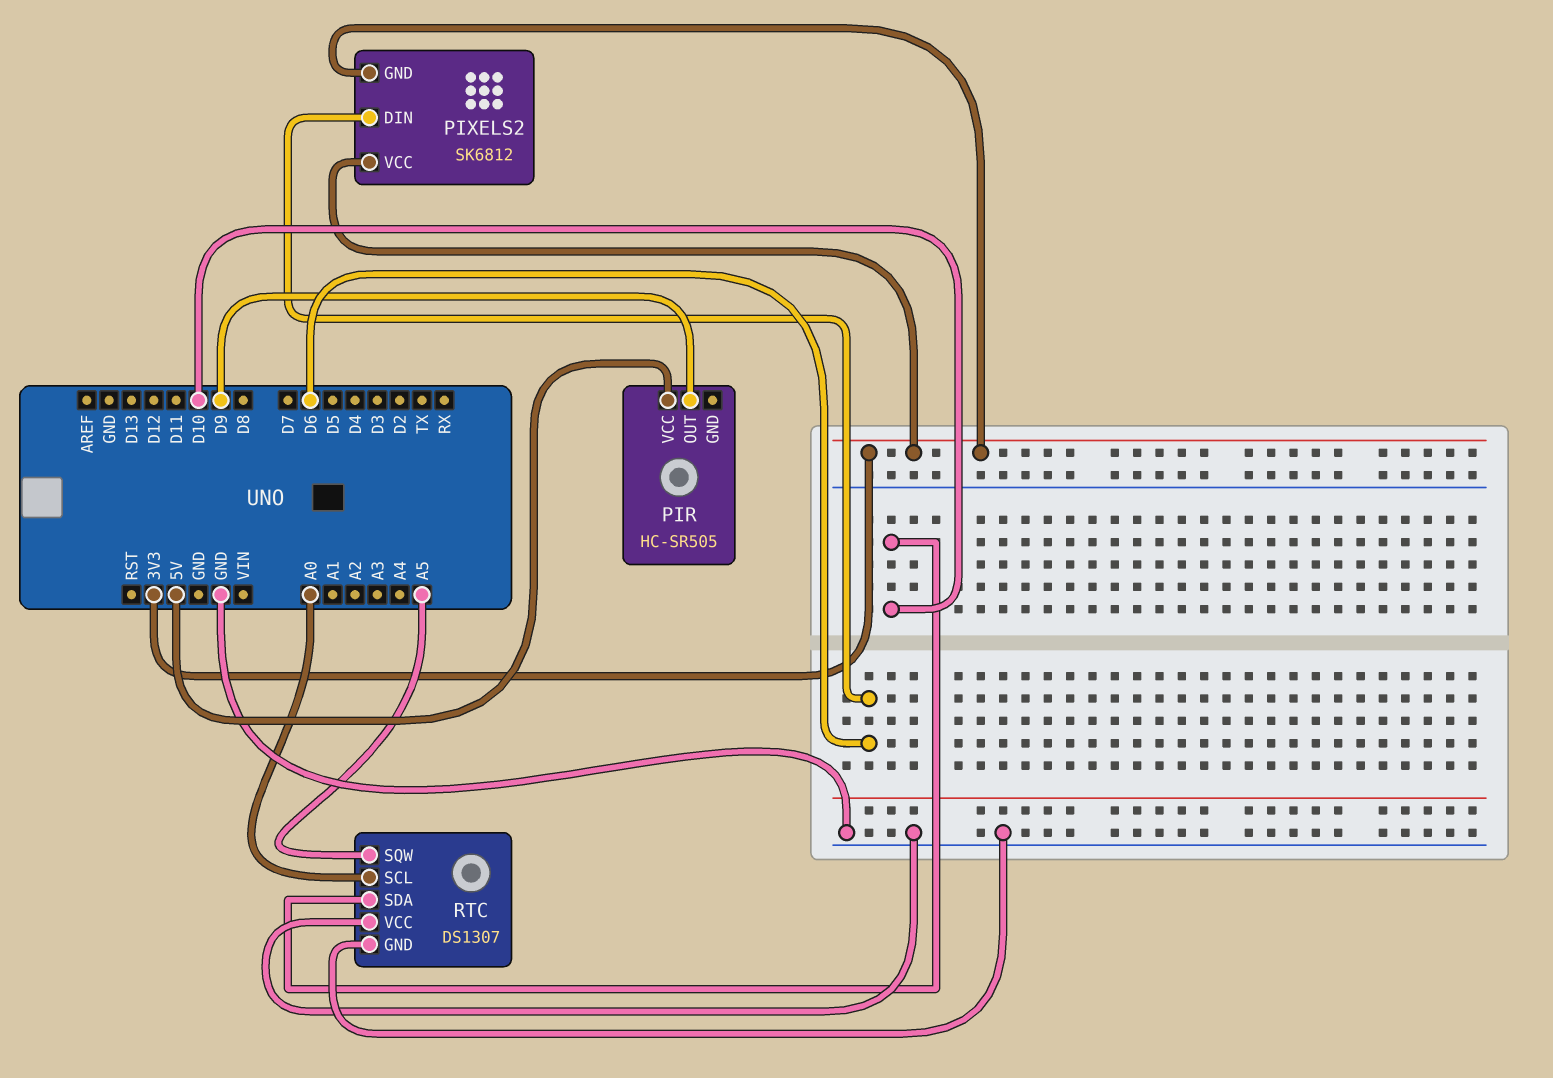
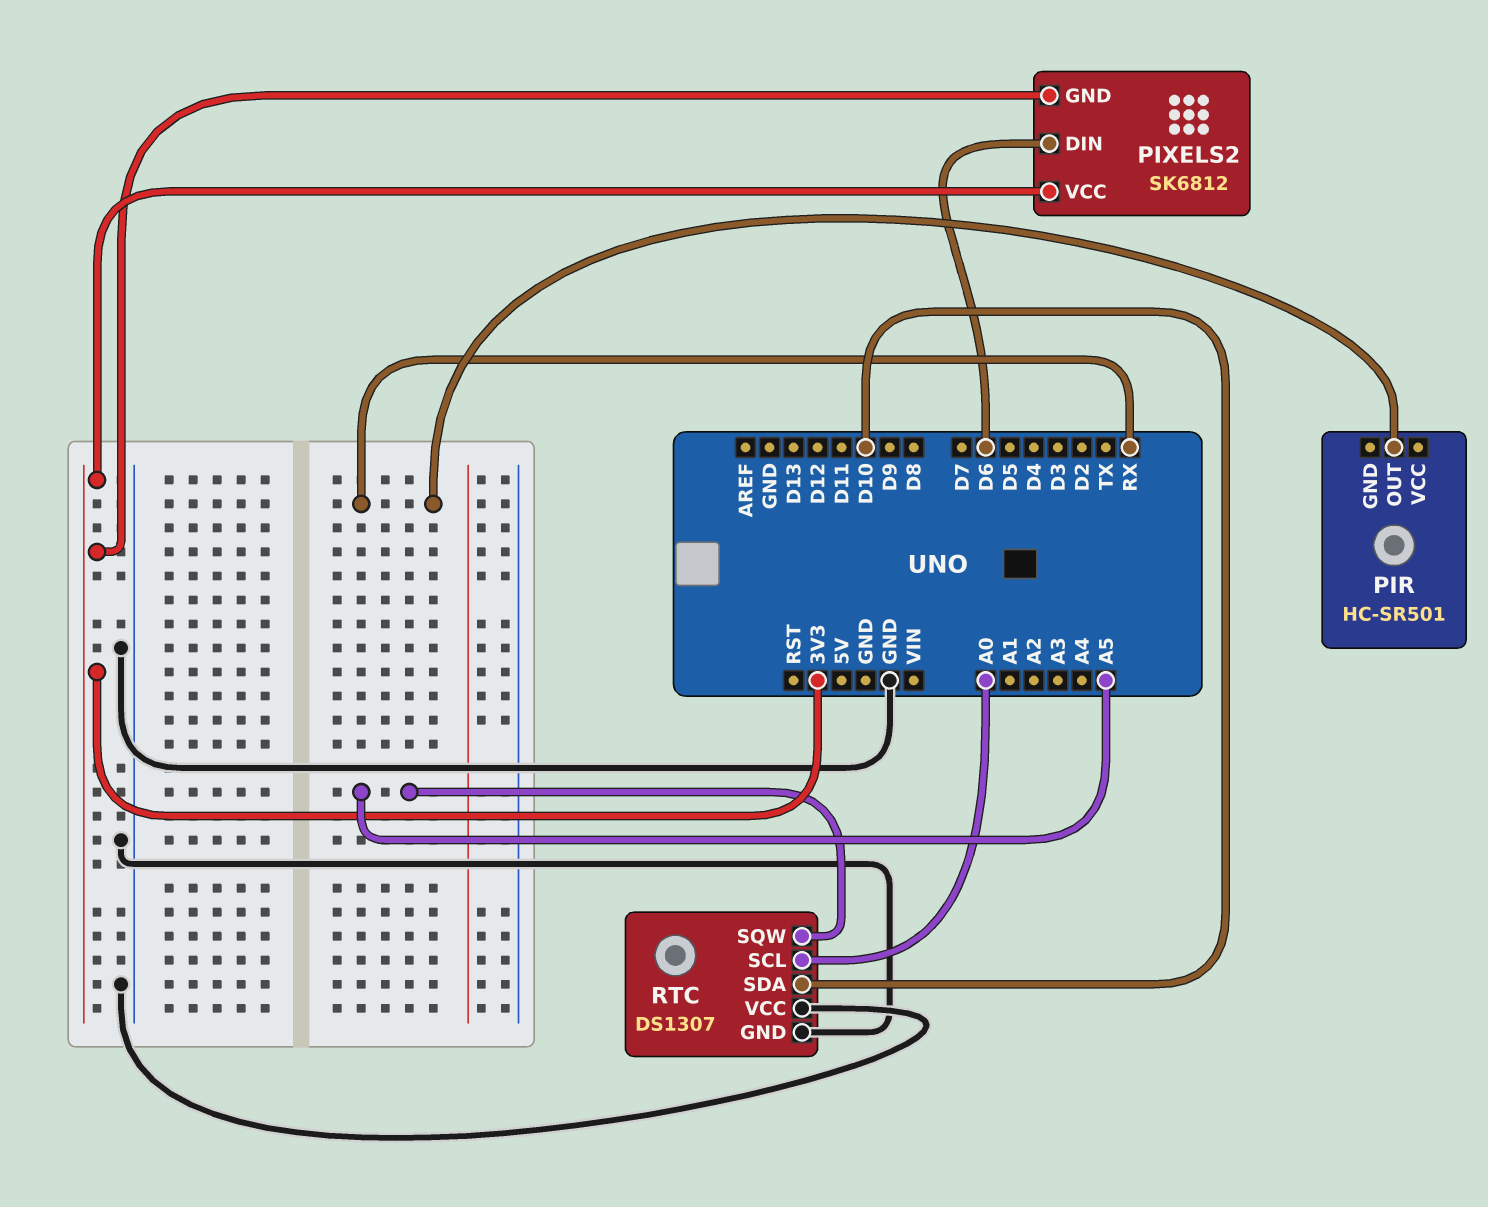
PIR: HC-SR505 -> HC-SR501
PIR pin OUT: D9 -> RX
PIR pin VCC: 5V -> none

